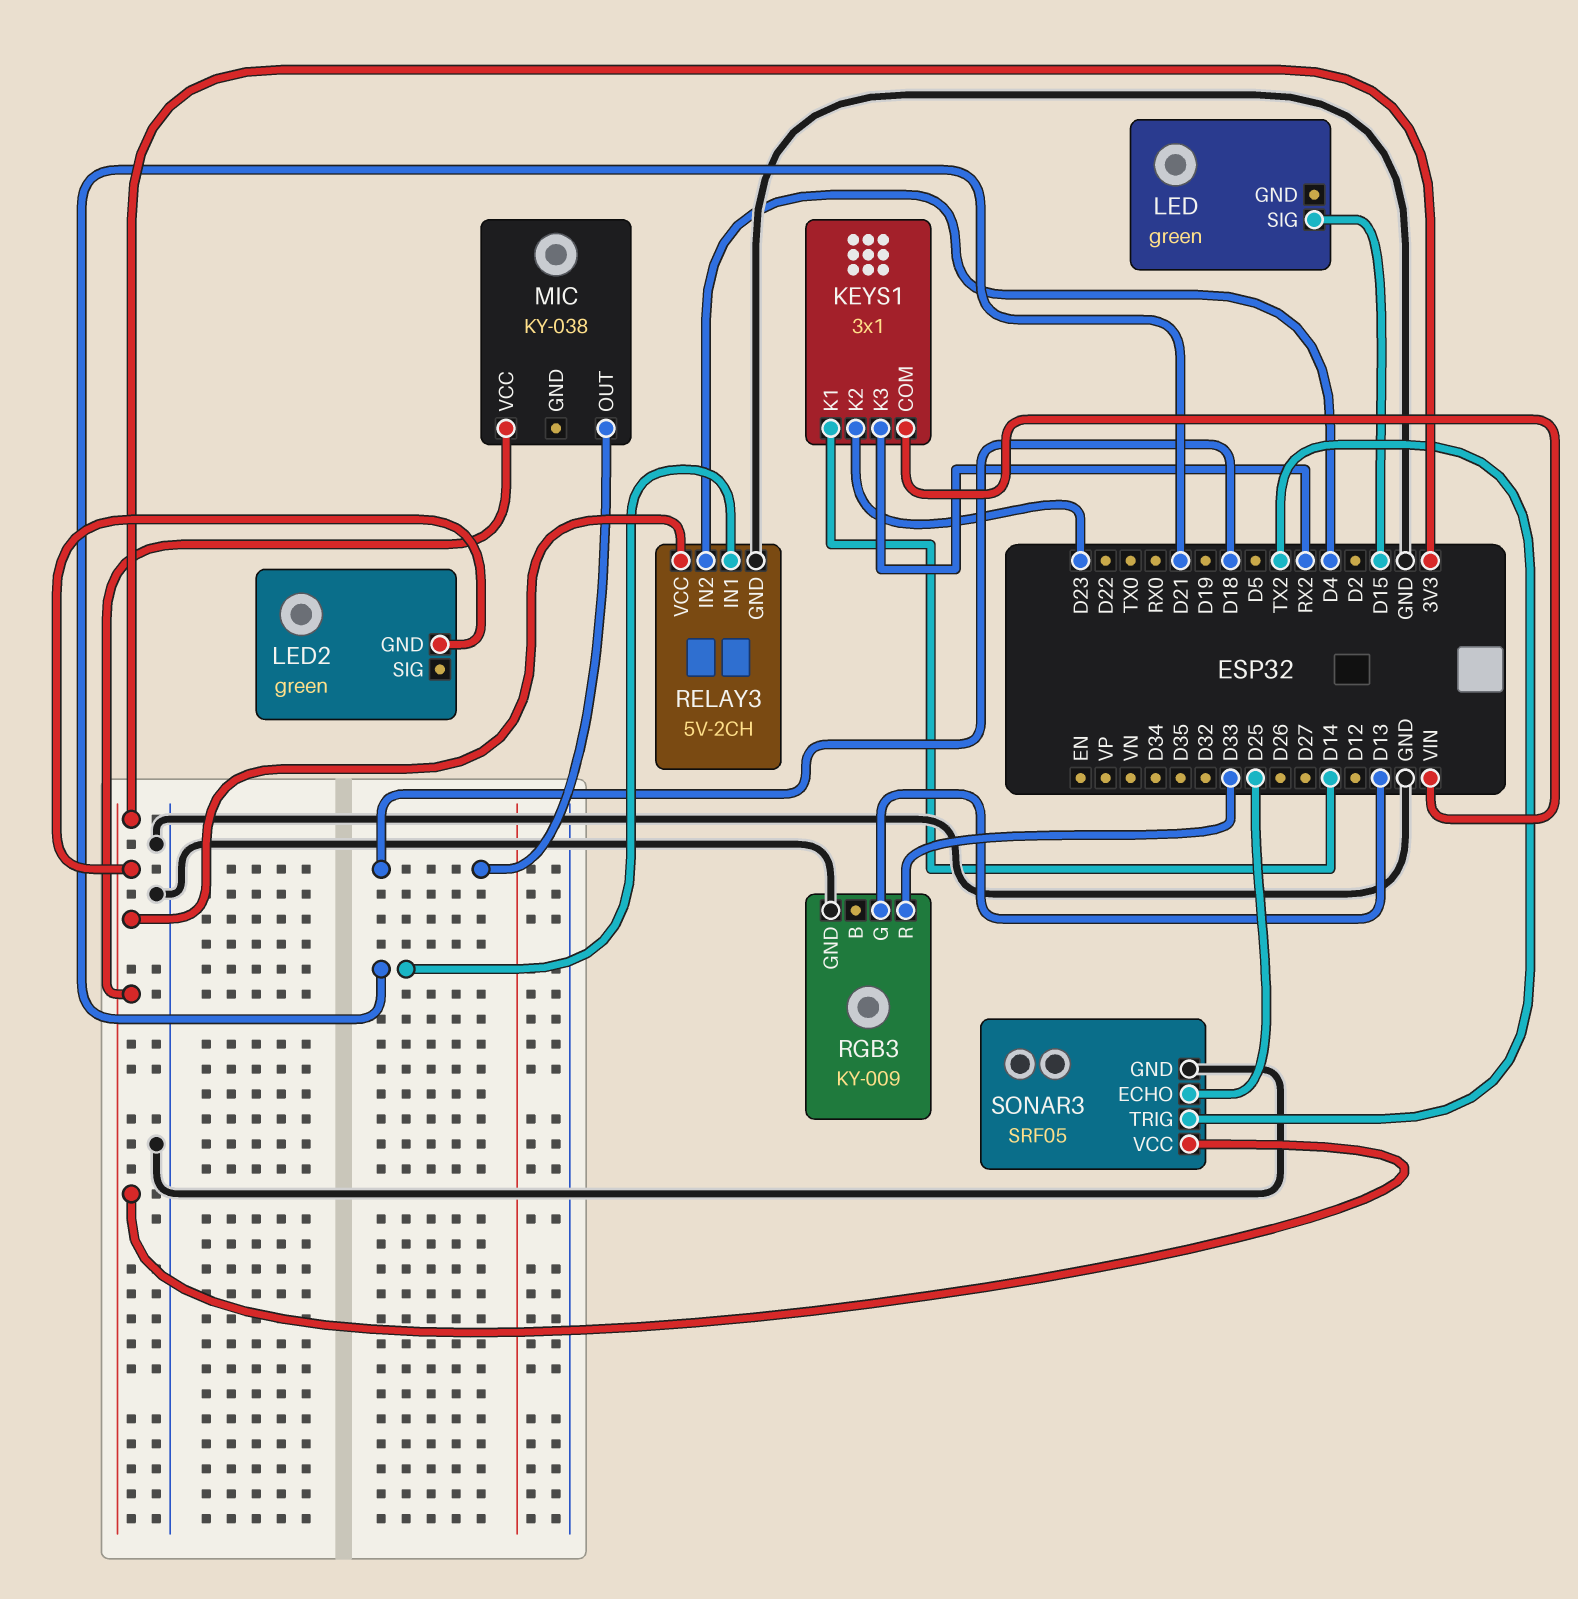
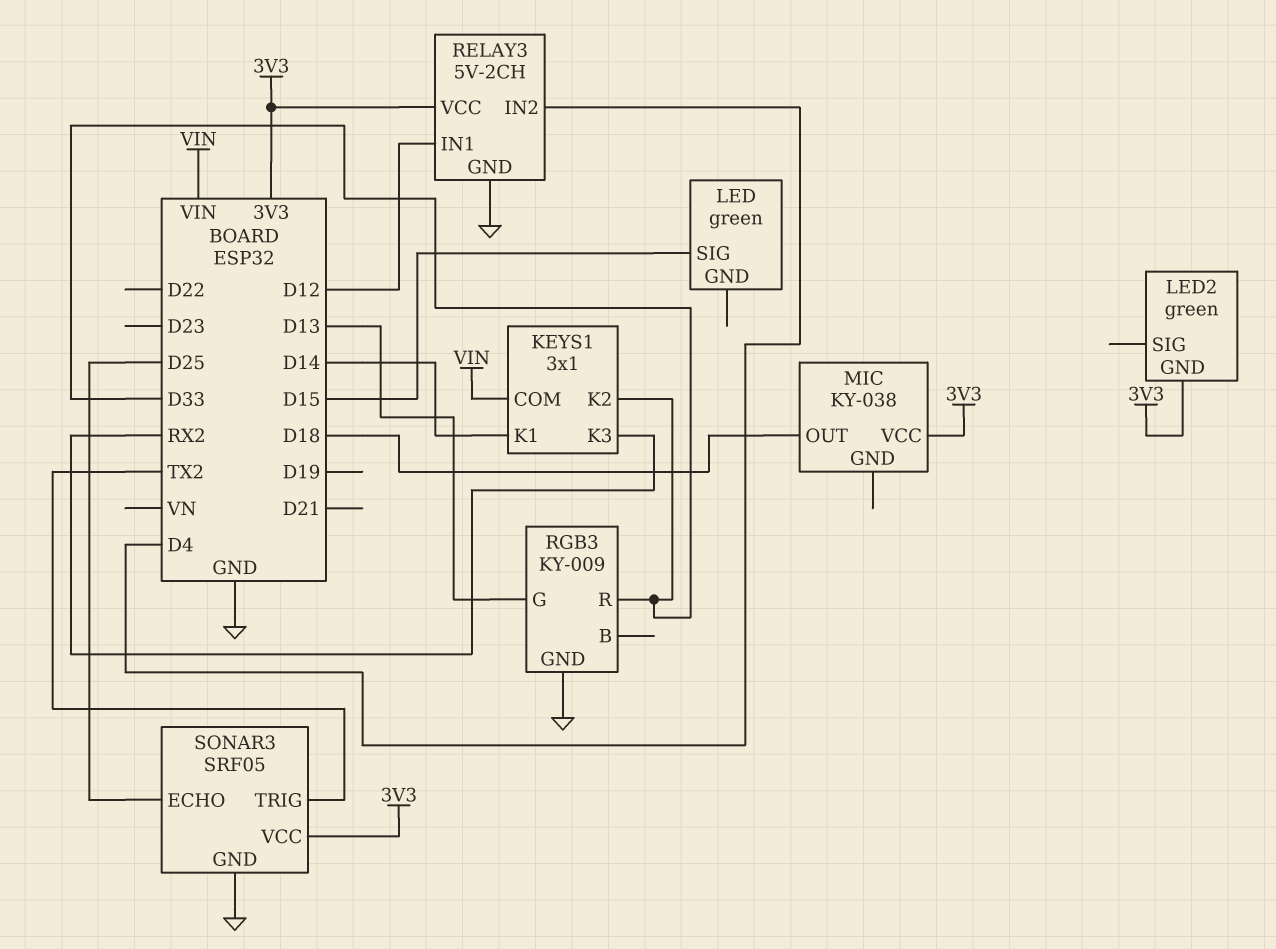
KEYS1 pin K2: D23 -> D33
RELAY3 pin IN1: D21 -> D12

